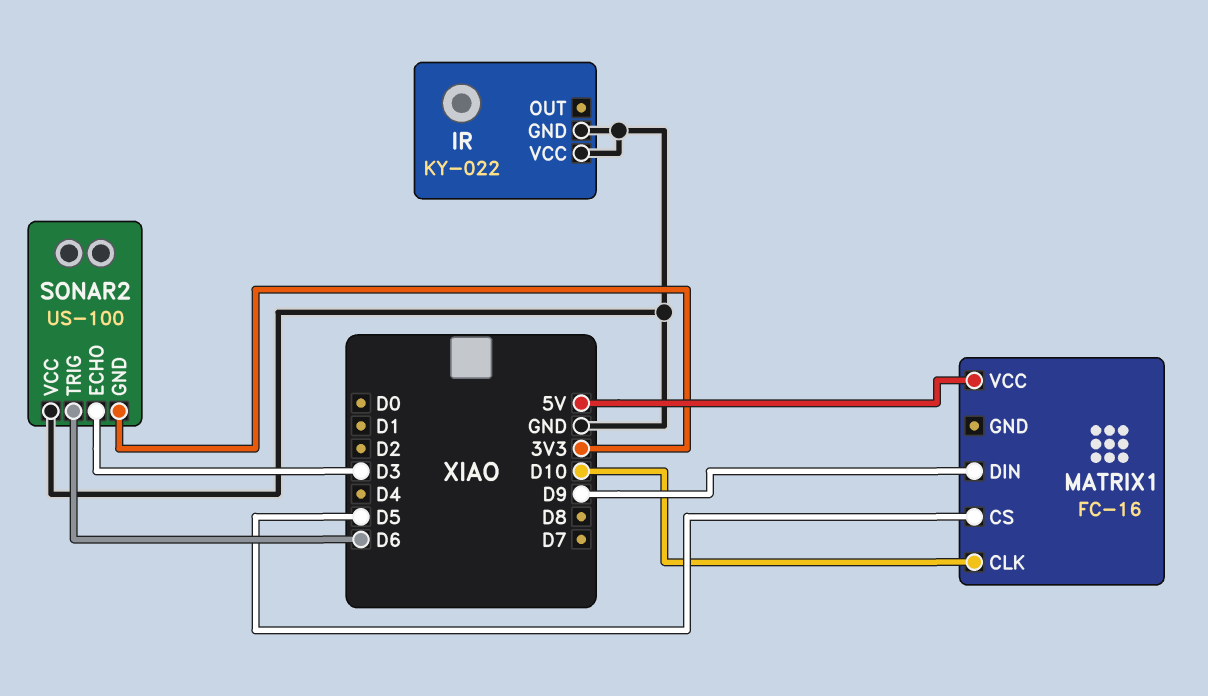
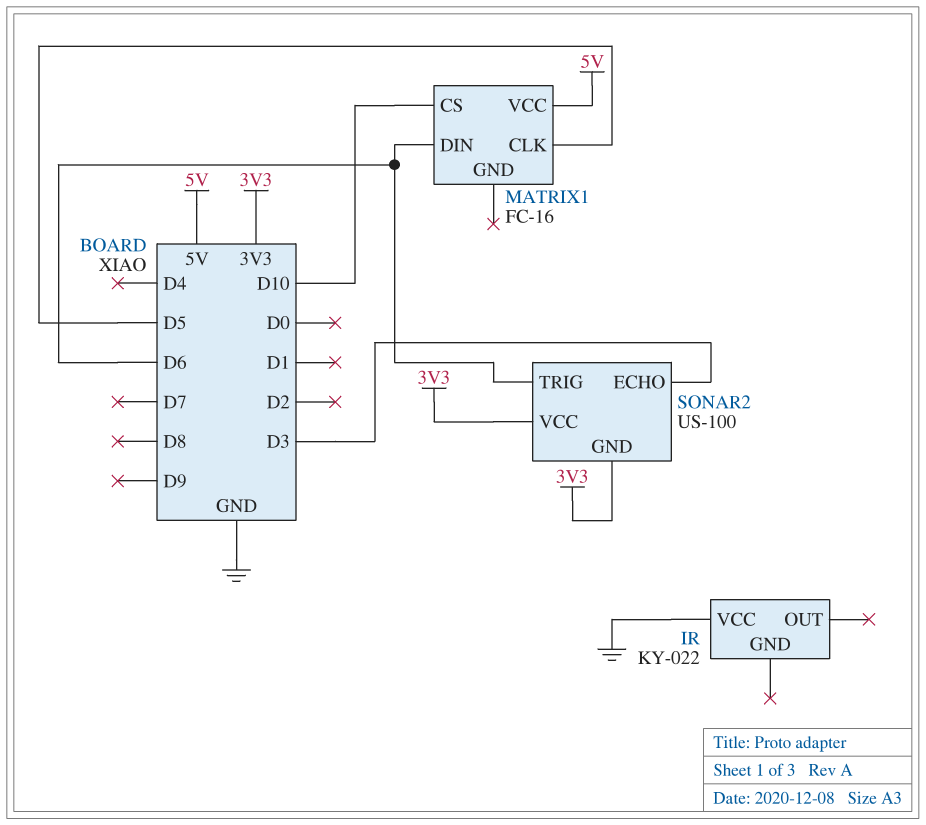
IR pin GND: GND -> none
MATRIX1 pin CLK: D10 -> D5
MATRIX1 pin CS: D5 -> D10
MATRIX1 pin DIN: D9 -> D6
SONAR2 pin VCC: GND -> 3V3

